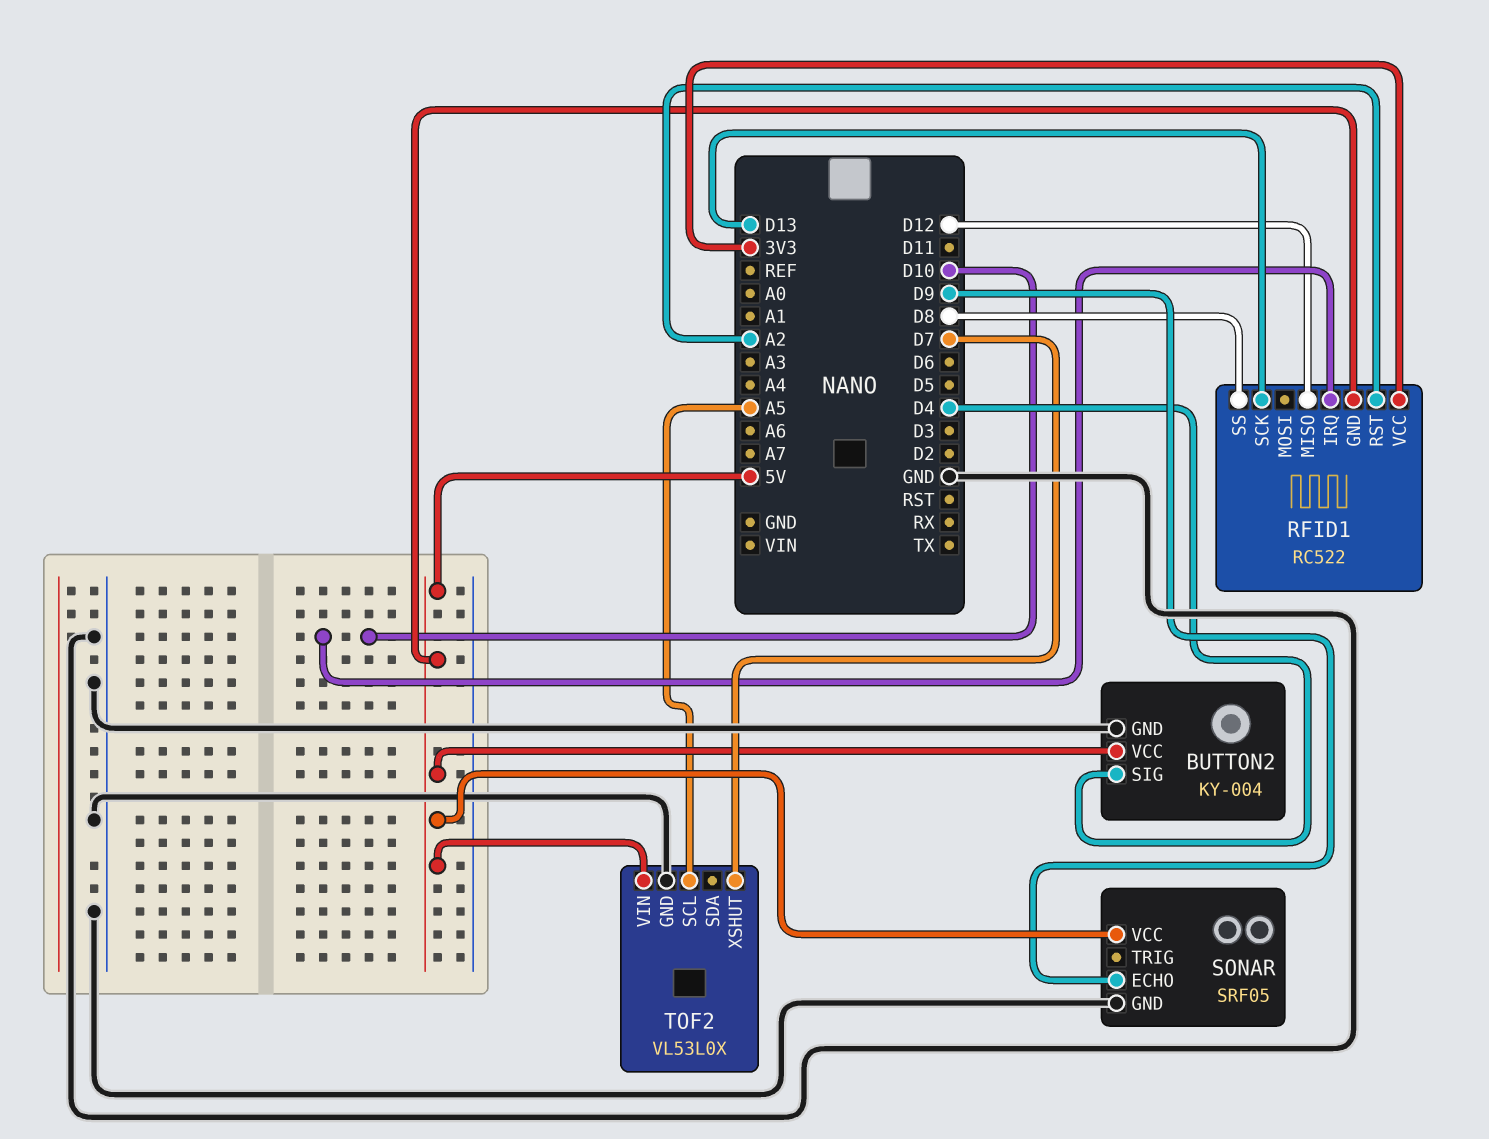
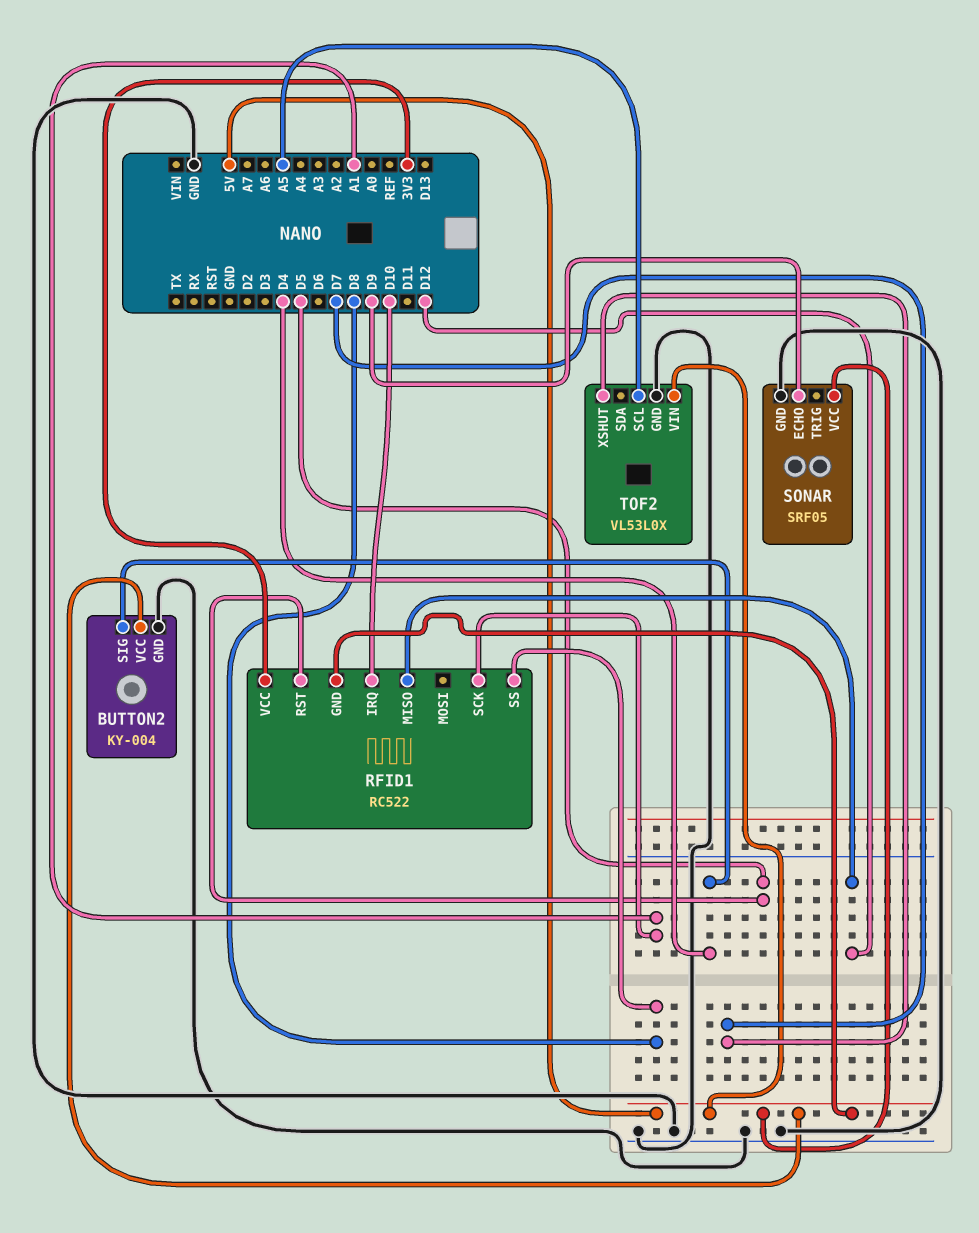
RFID1 pin RST: A2 -> D5
RFID1 pin SCK: D13 -> A1

